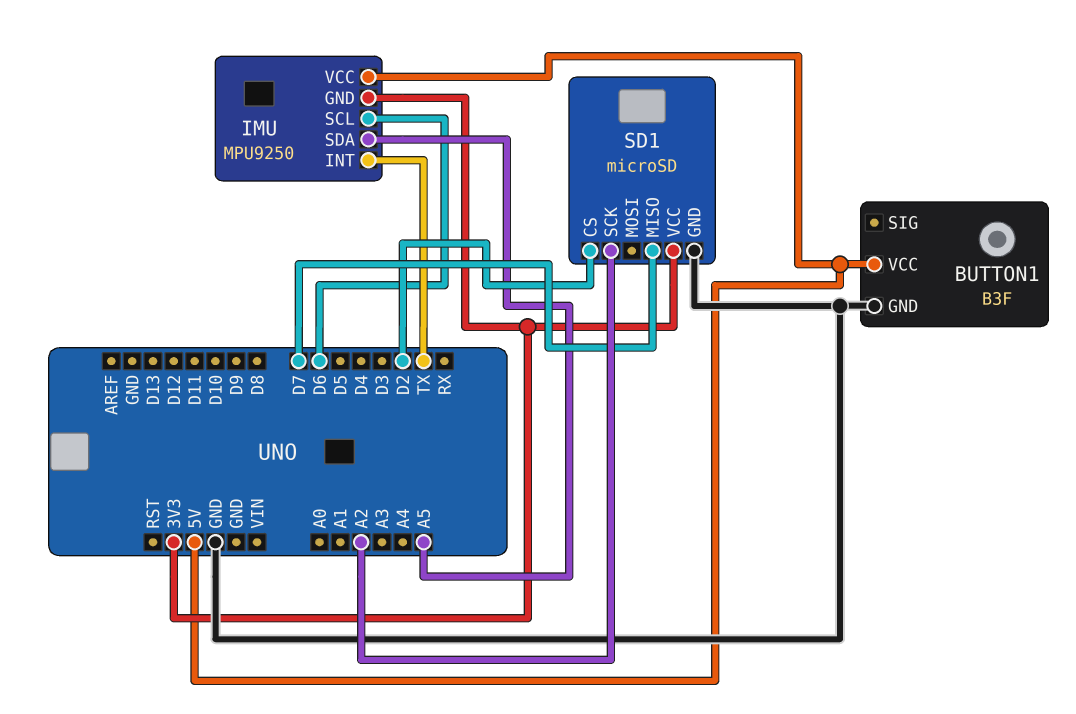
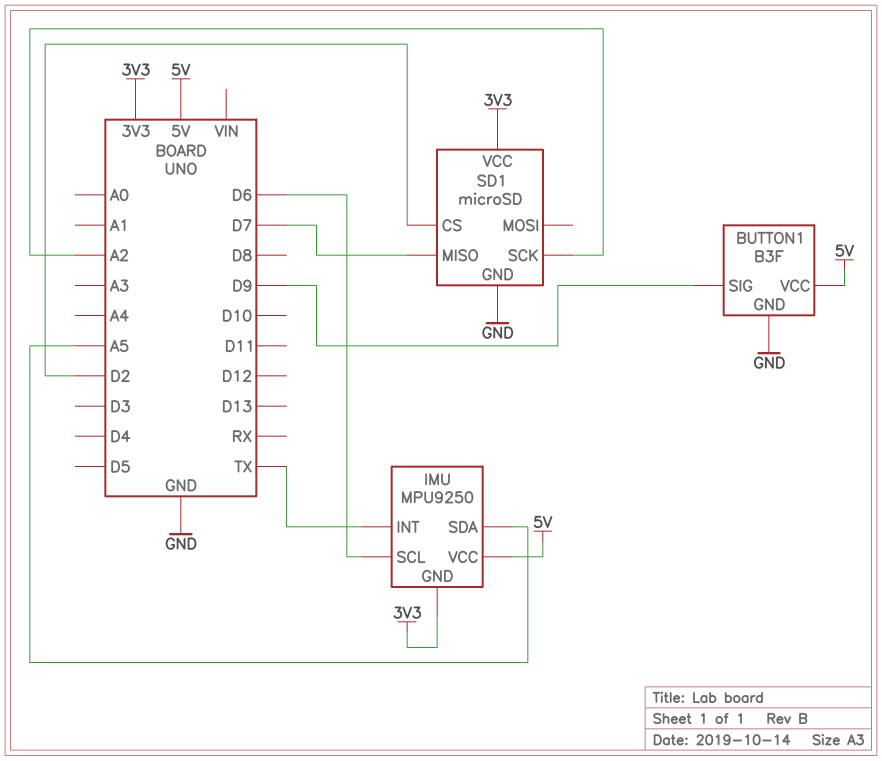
BUTTON1 pin SIG: none -> D9

